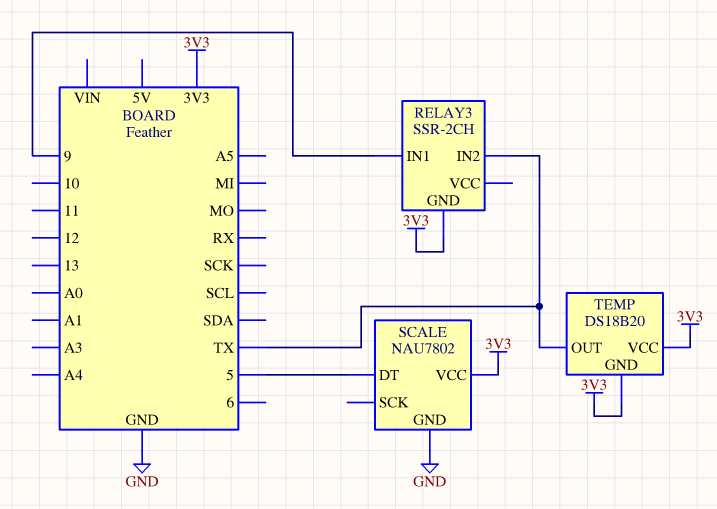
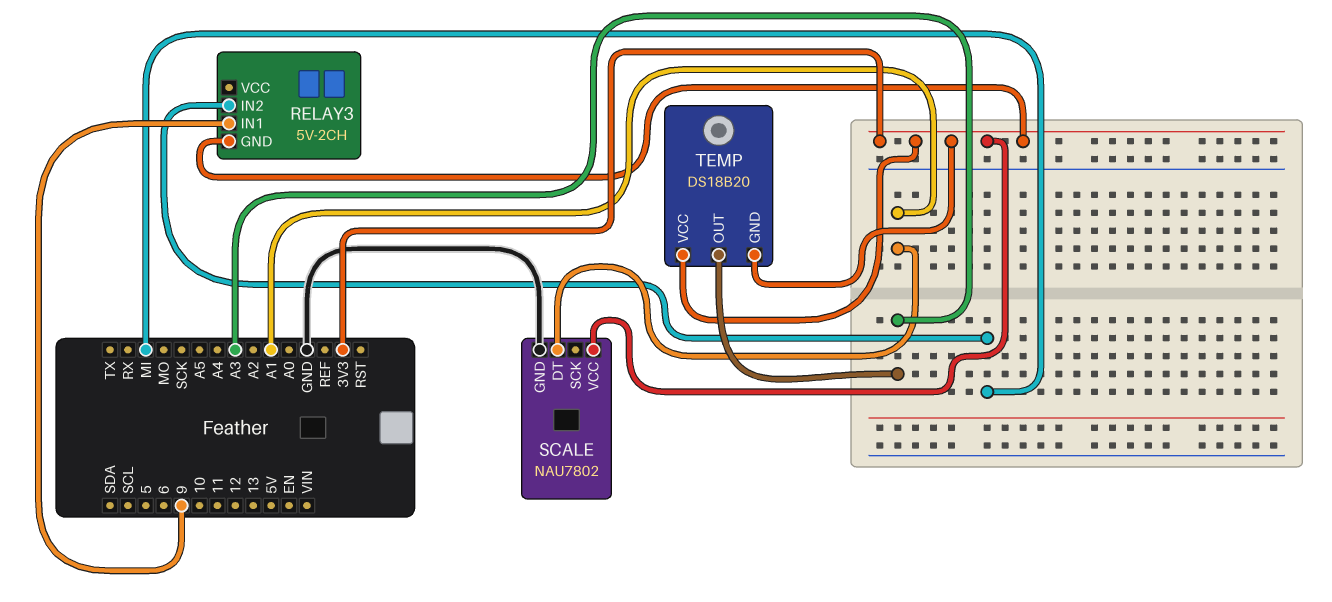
RELAY3: SSR-2CH -> 5V-2CH
RELAY3 pin IN2: TX -> MI
SCALE pin DT: 5 -> A1
TEMP pin OUT: TX -> A3

